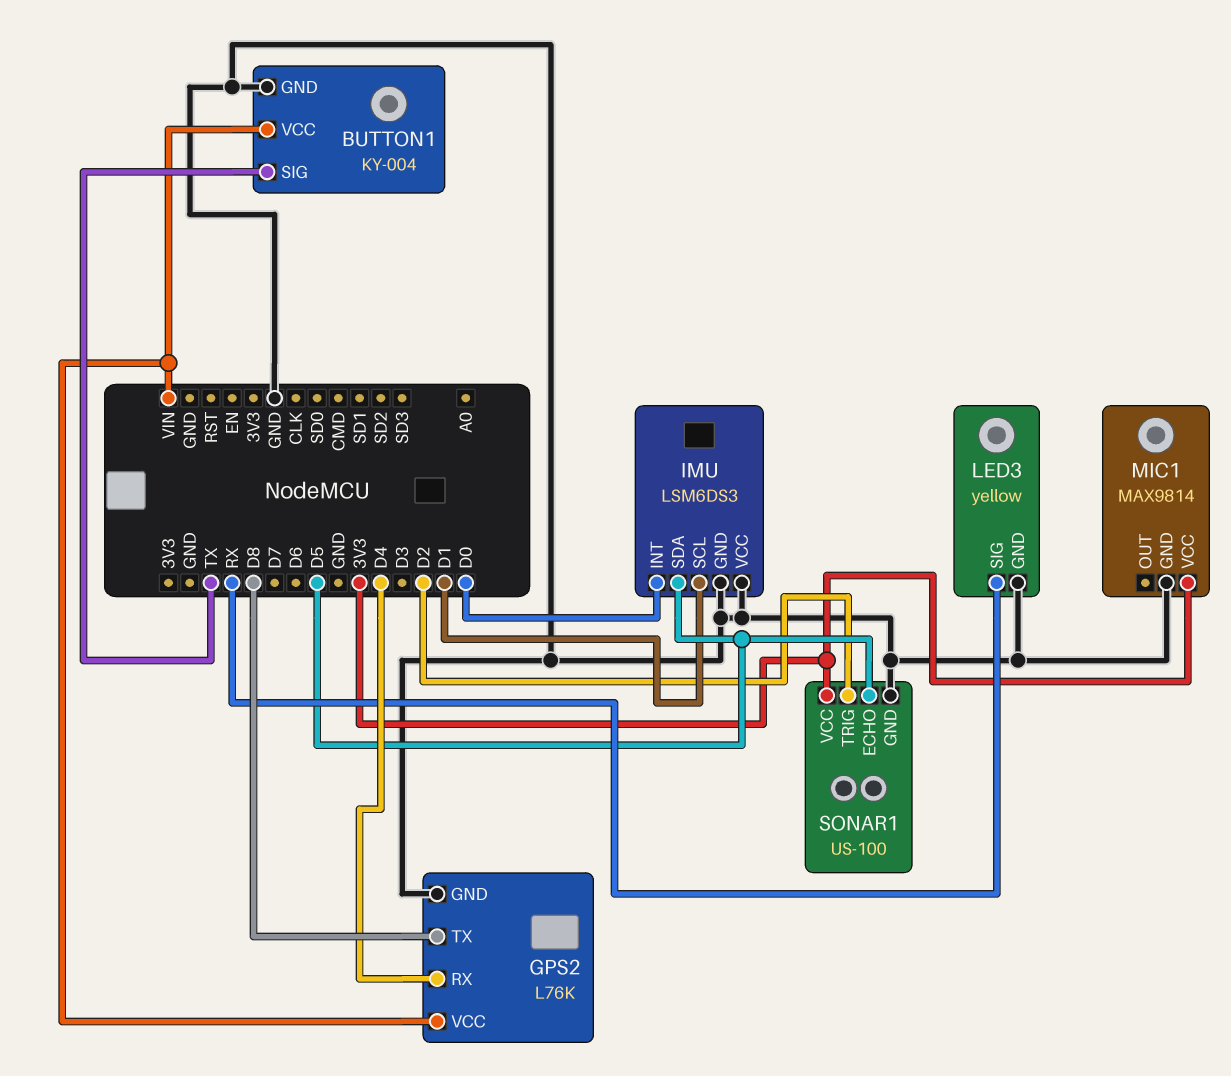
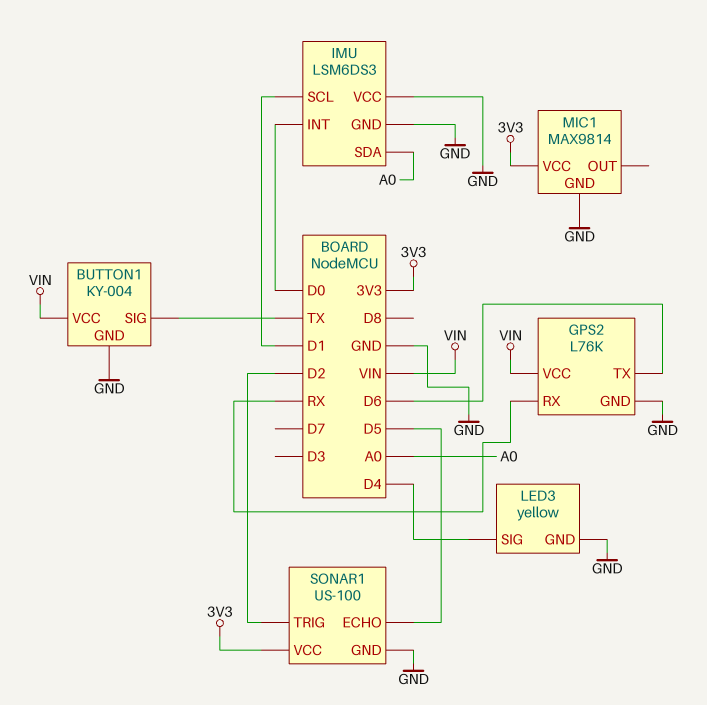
GPS2 pin RX: D4 -> RX
GPS2 pin TX: D8 -> D6
IMU pin SDA: D5 -> A0
LED3 pin SIG: RX -> D4

